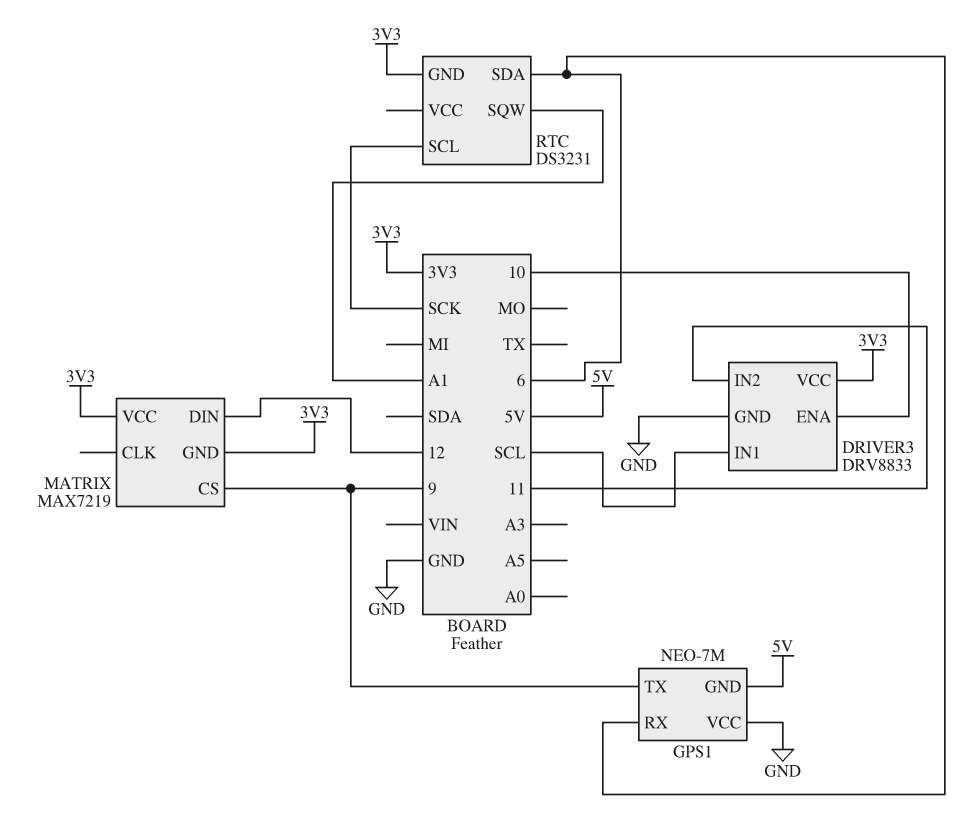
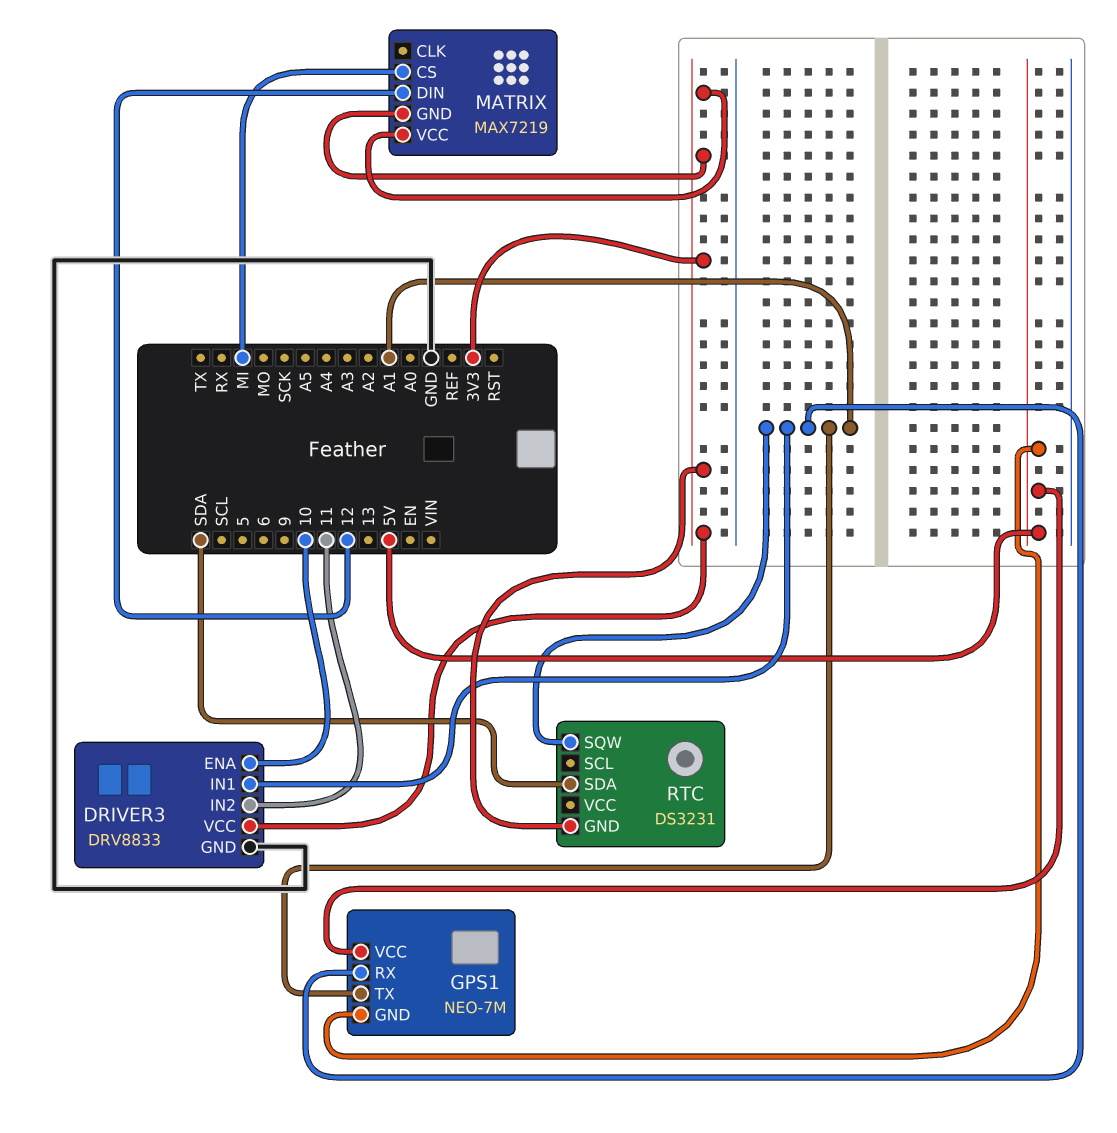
DRIVER3 pin IN1: SCL -> A1
GPS1 pin RX: 6 -> A1
GPS1 pin TX: 9 -> A1
GPS1 pin VCC: GND -> 5V
MATRIX pin CS: 9 -> MI
RTC pin SCL: SCK -> none
RTC pin SDA: 6 -> SDA

